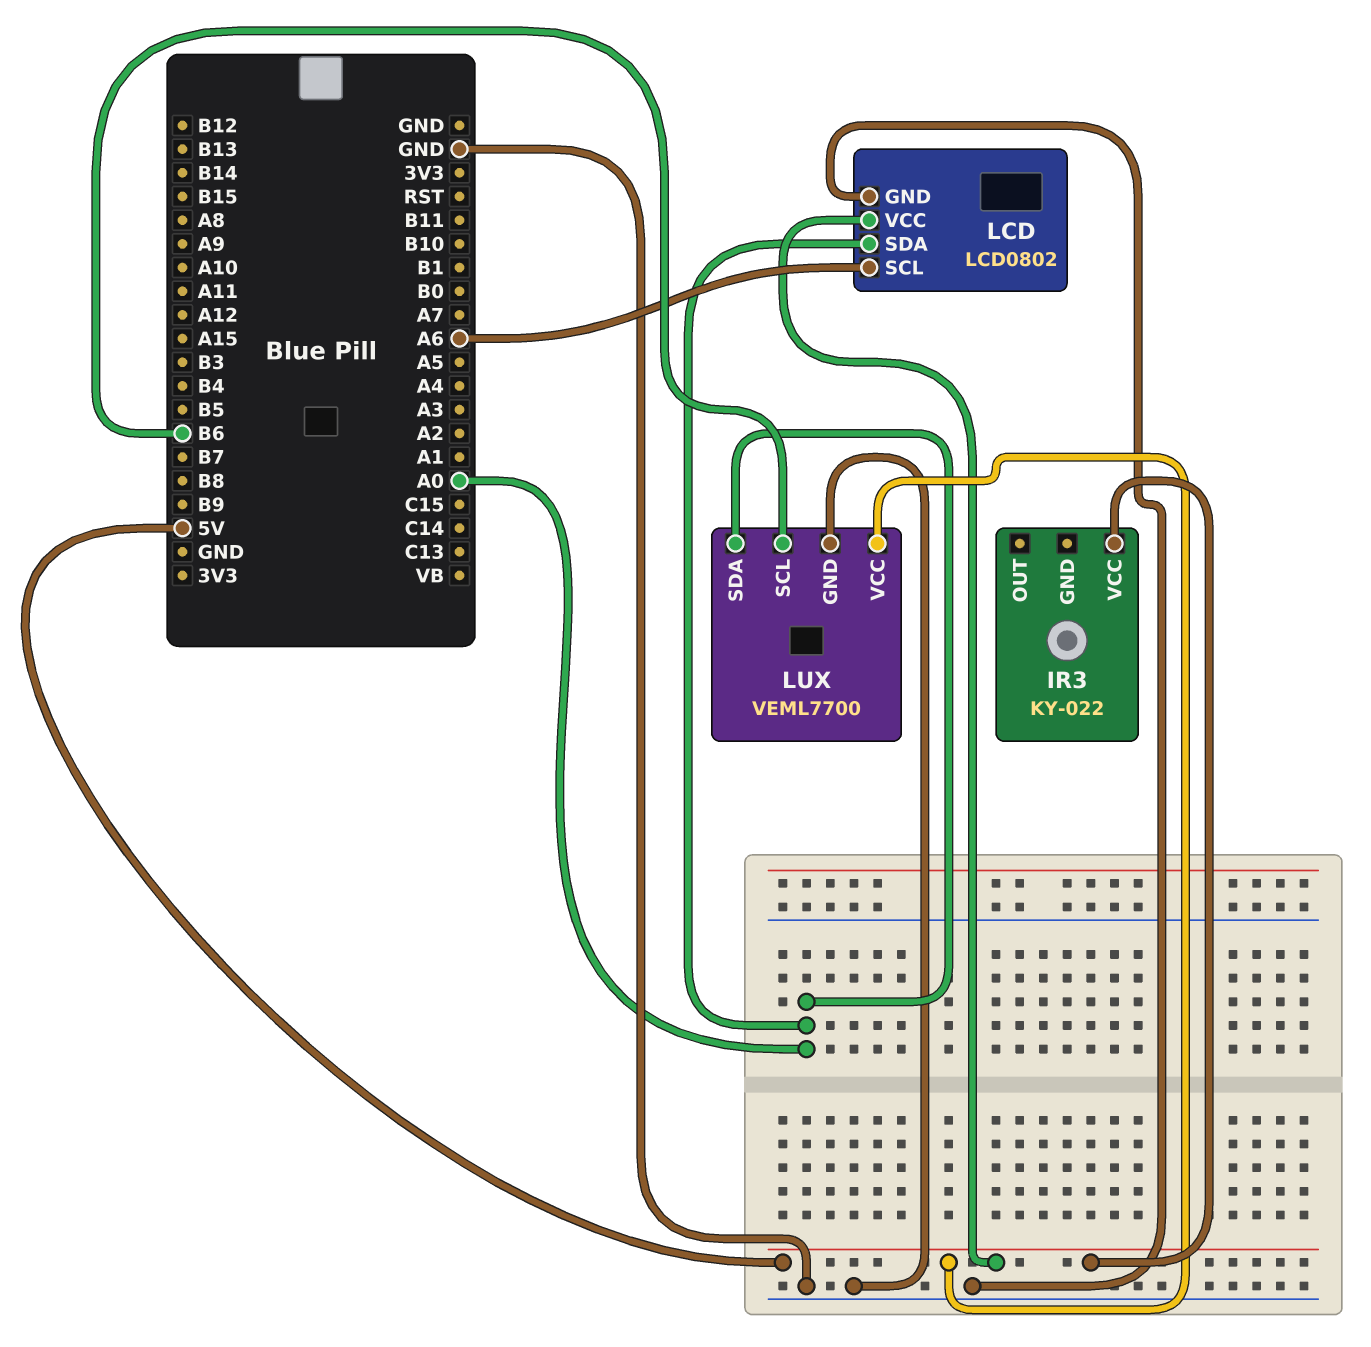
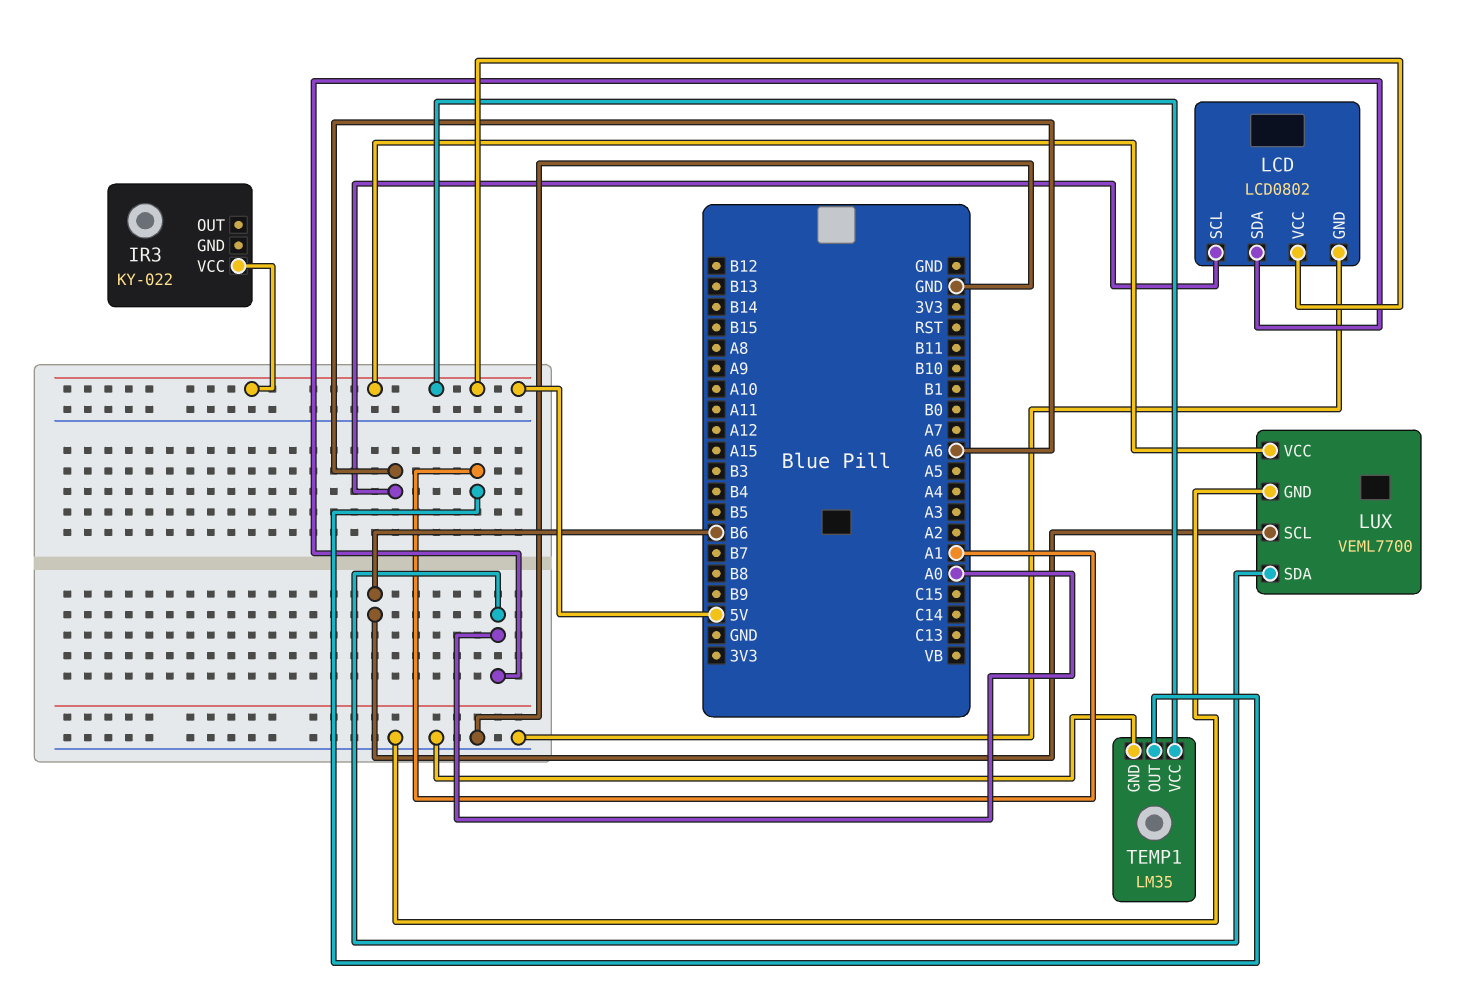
TEMP1: none -> LM35
TEMP1 pin GND: none -> GND
TEMP1 pin OUT: none -> A1
TEMP1 pin VCC: none -> 5V

